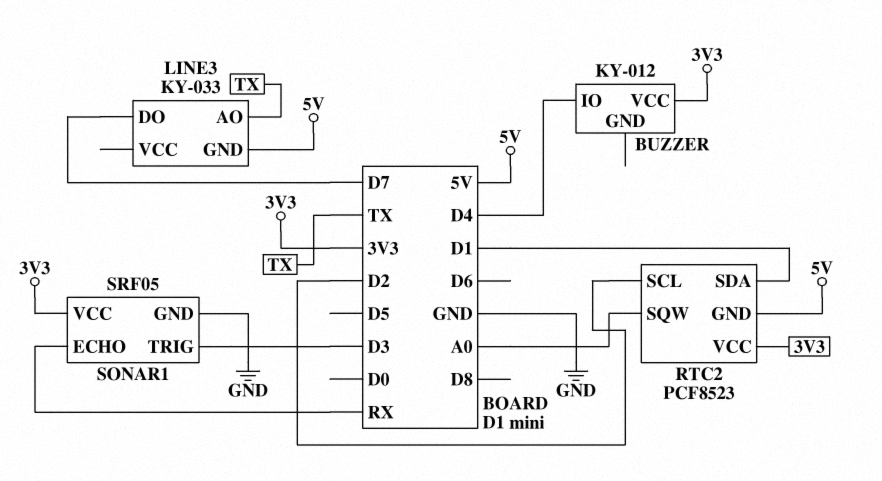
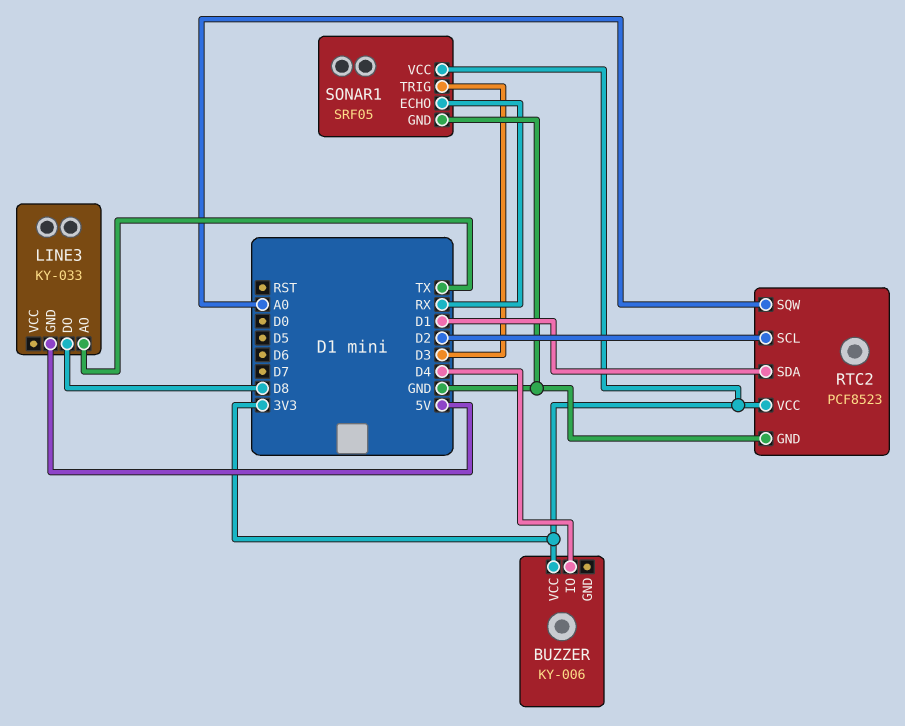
BUZZER: KY-012 -> KY-006
LINE3 pin DO: D7 -> D8
RTC2 pin GND: 5V -> GND

